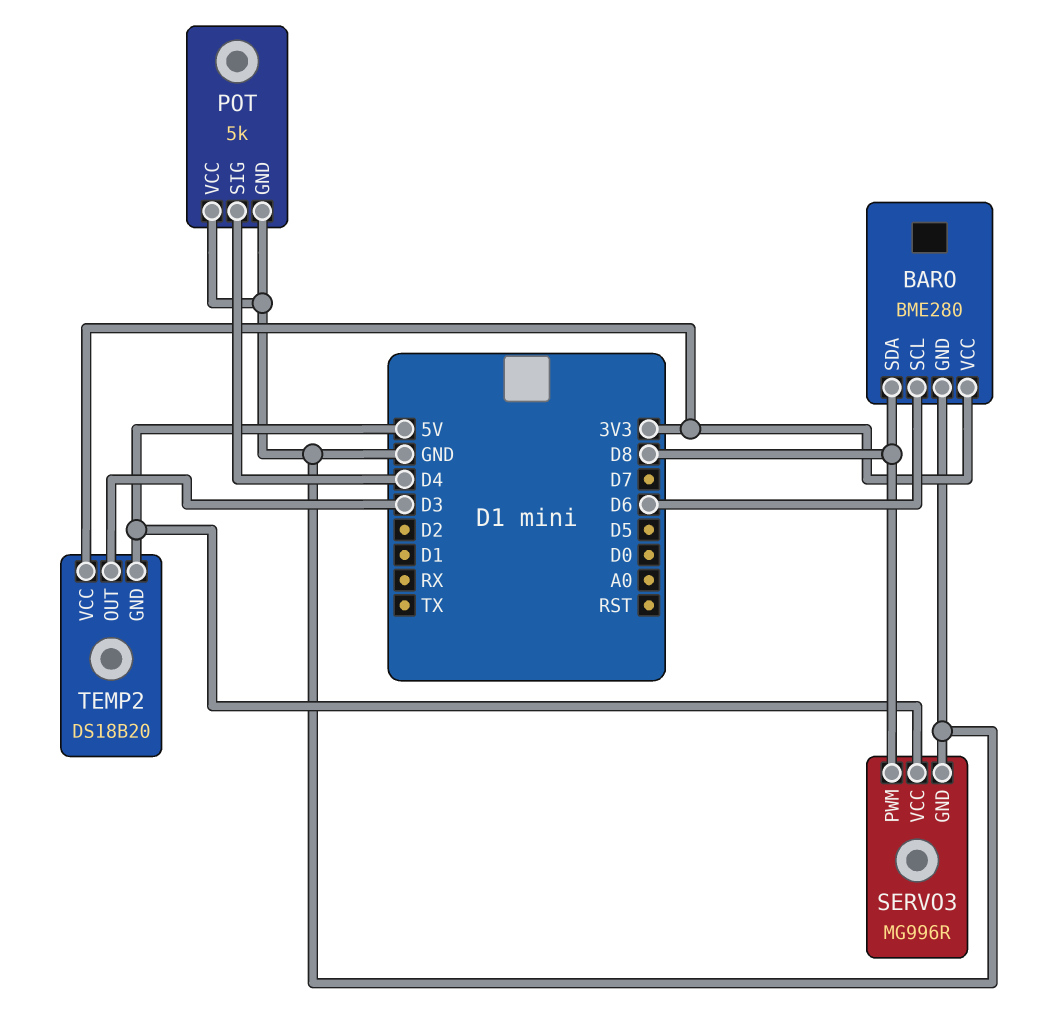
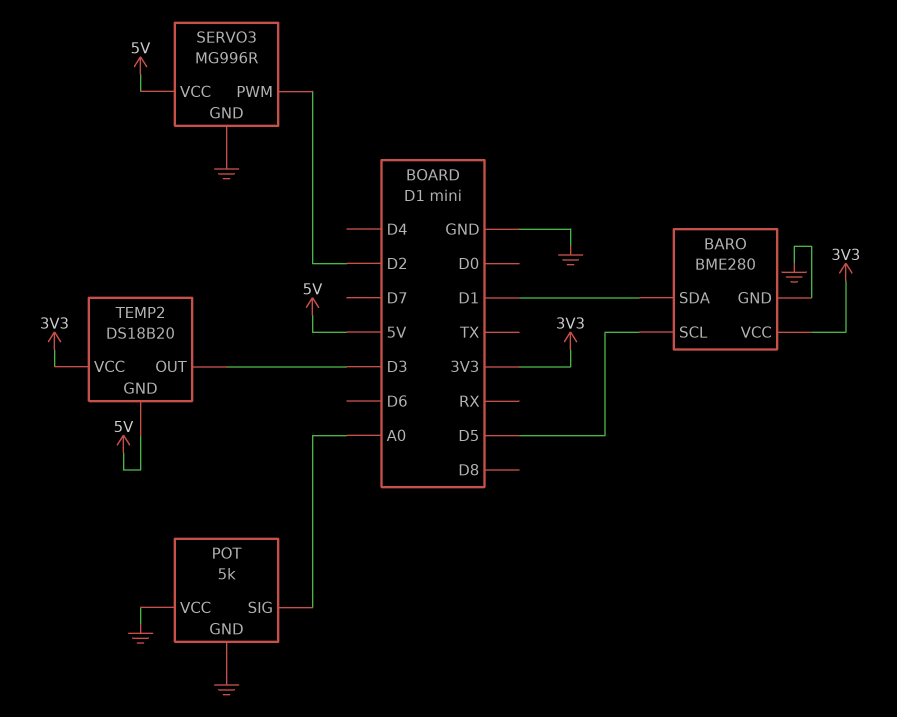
BARO pin SCL: D6 -> D5
BARO pin SDA: D8 -> D1
POT pin SIG: D4 -> A0
SERVO3 pin PWM: D8 -> D2

